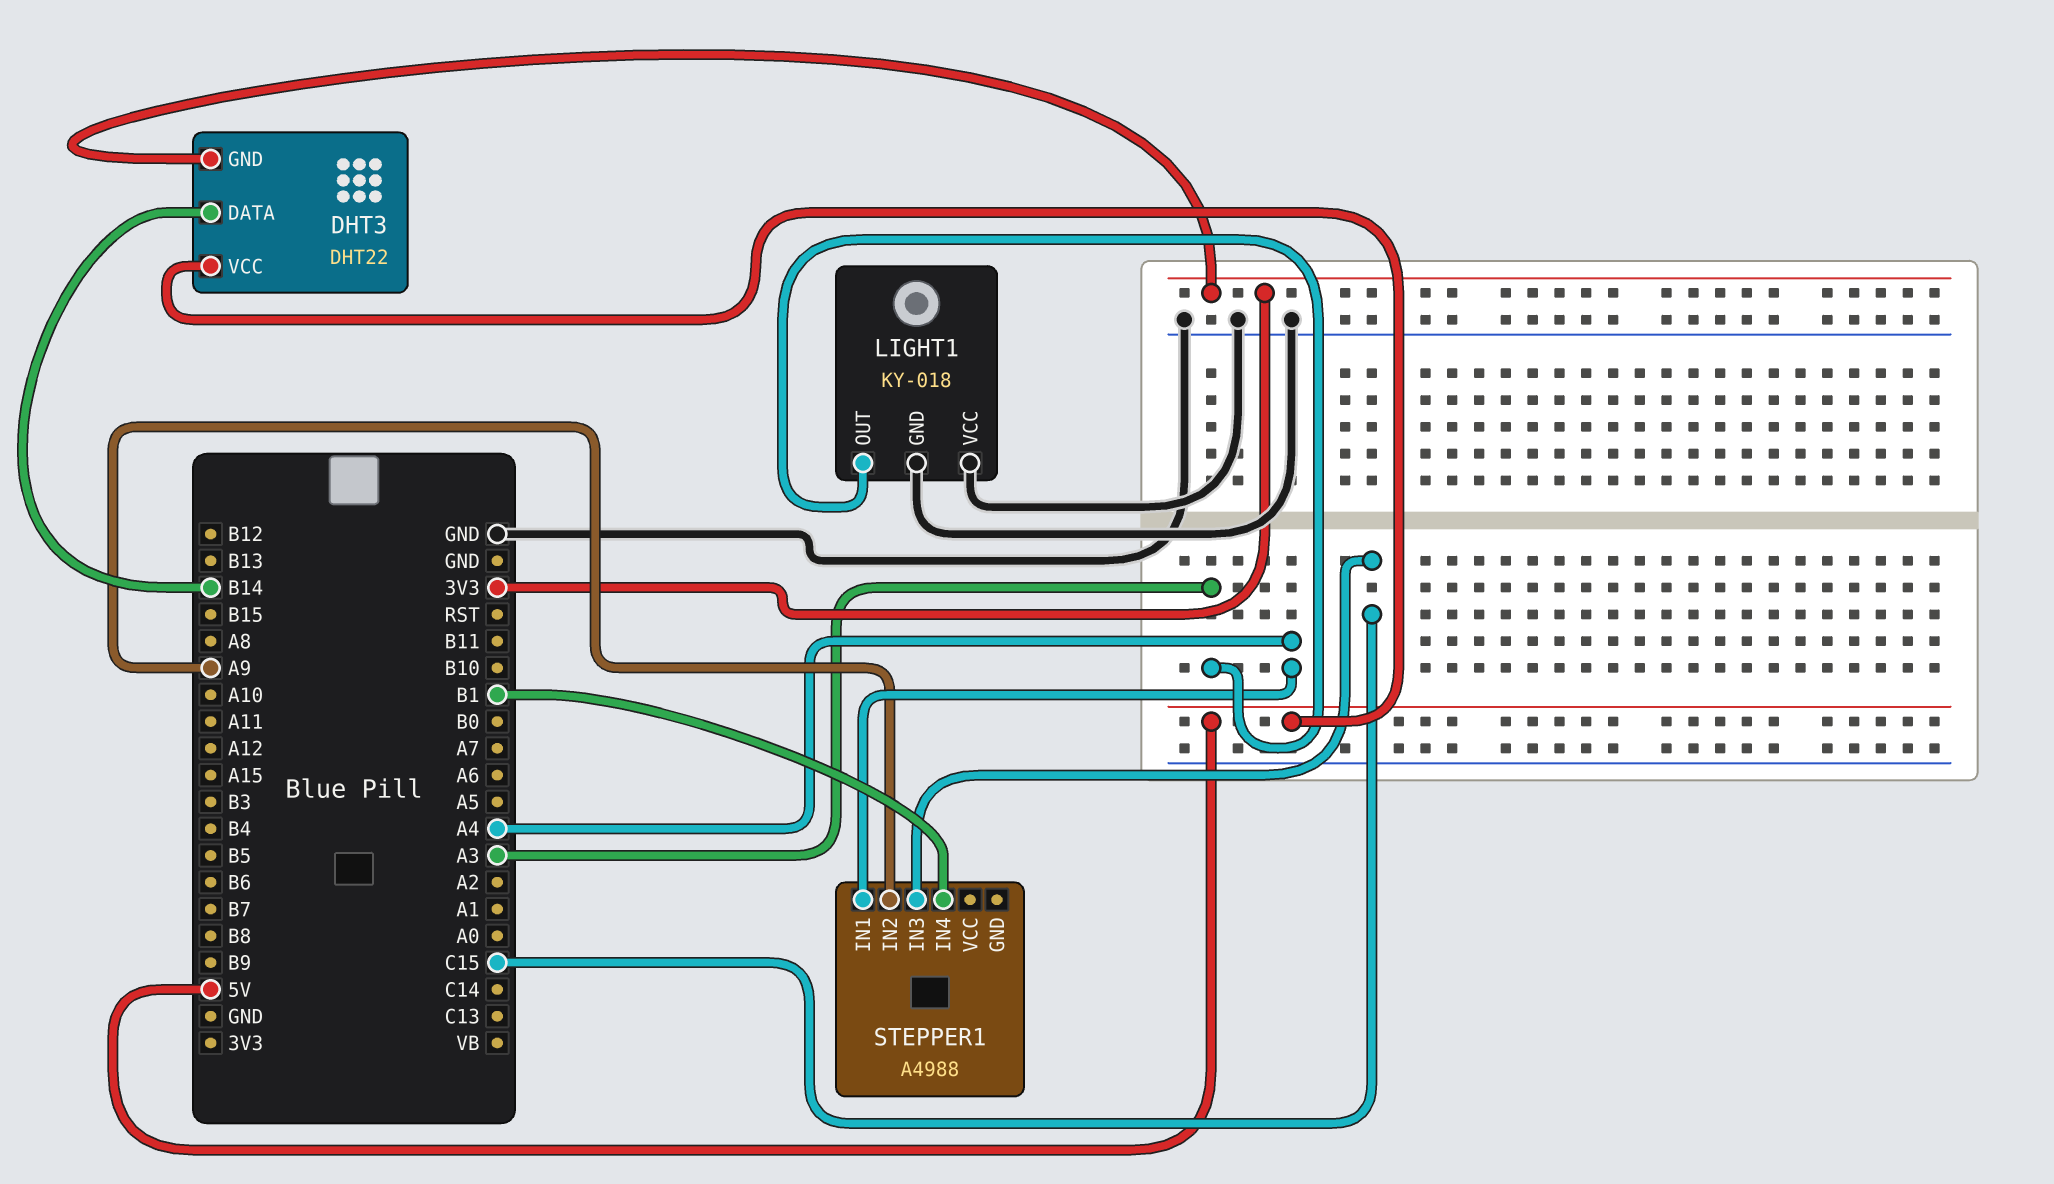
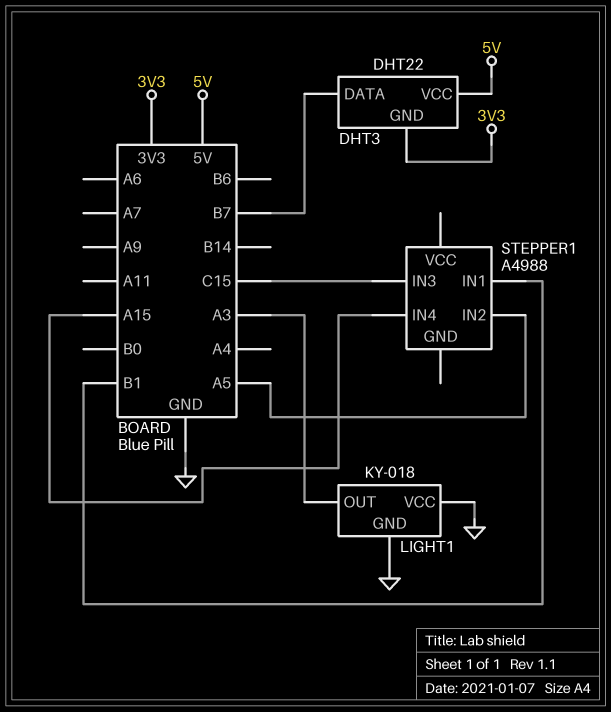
DHT3 pin DATA: B14 -> B7
STEPPER1 pin IN1: A4 -> B1
STEPPER1 pin IN2: A9 -> A5
STEPPER1 pin IN4: B1 -> A15

